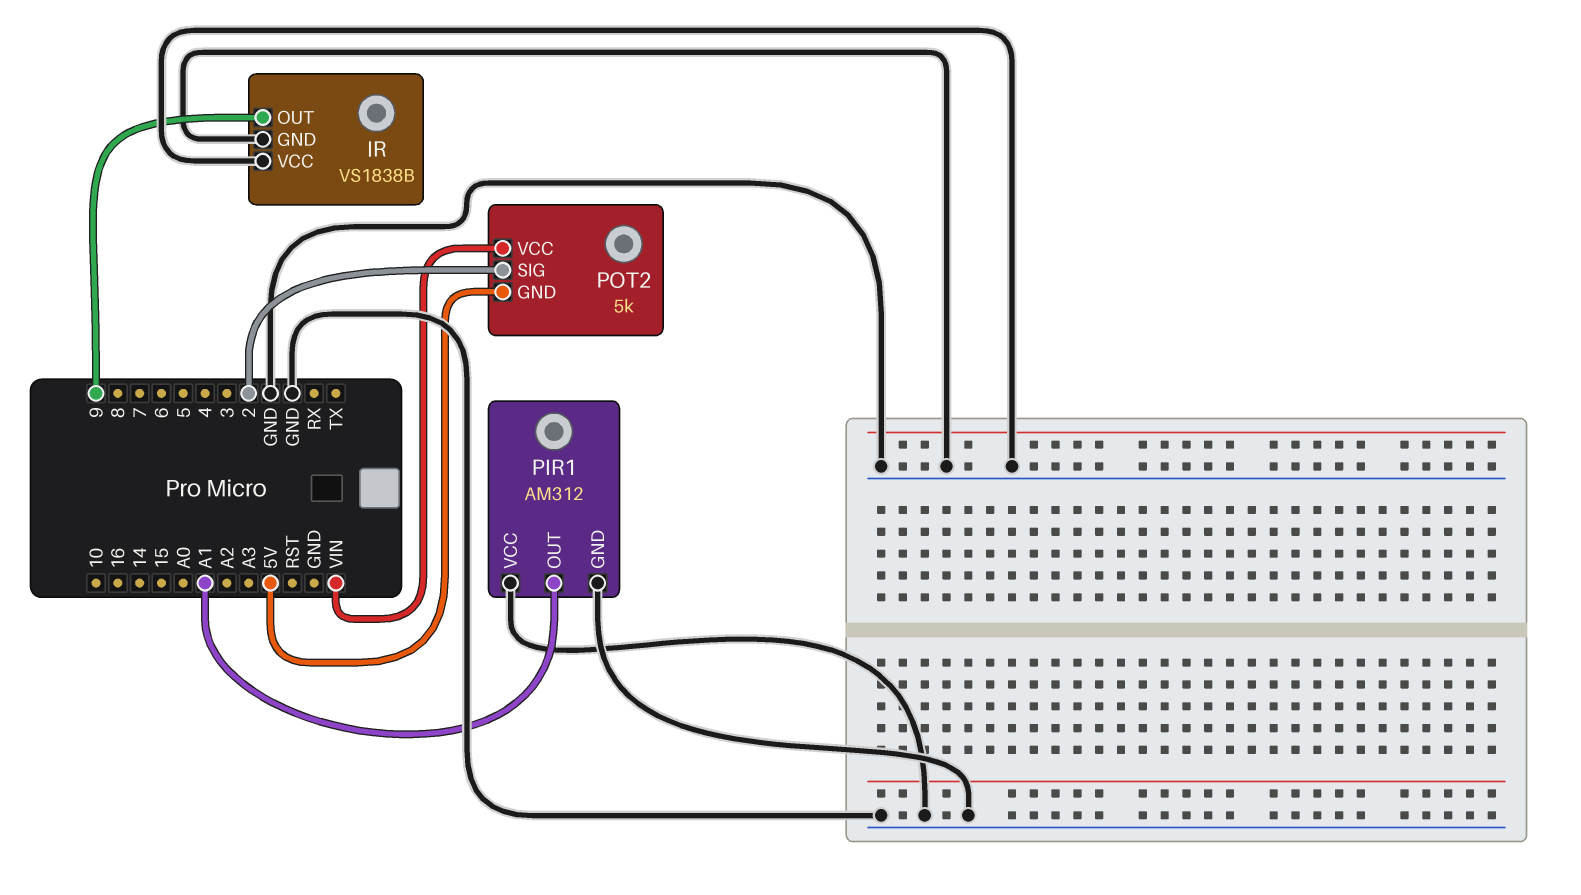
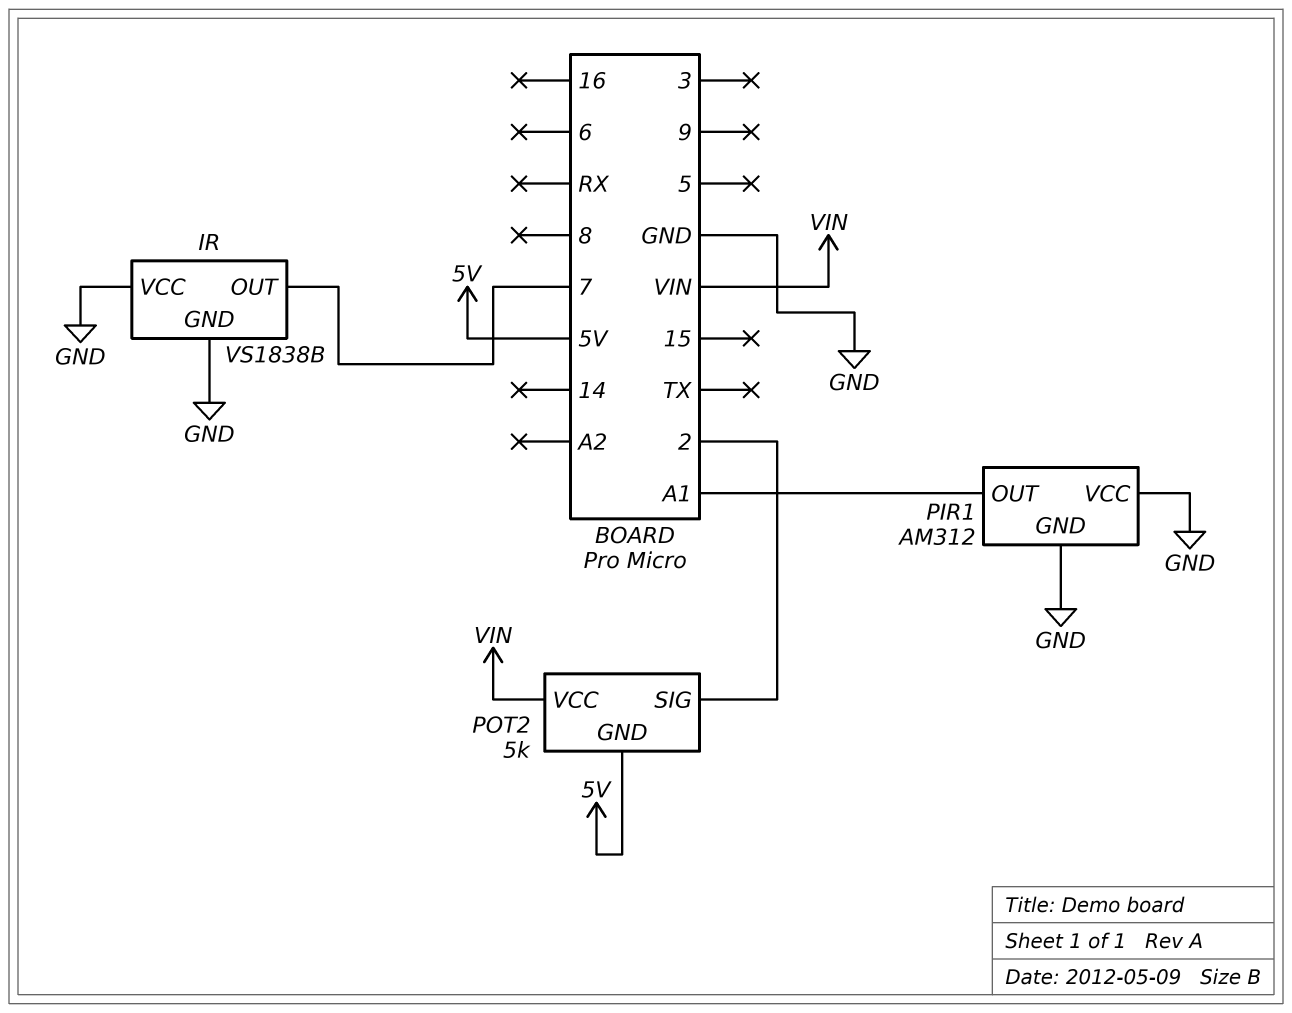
IR pin OUT: 9 -> 7

